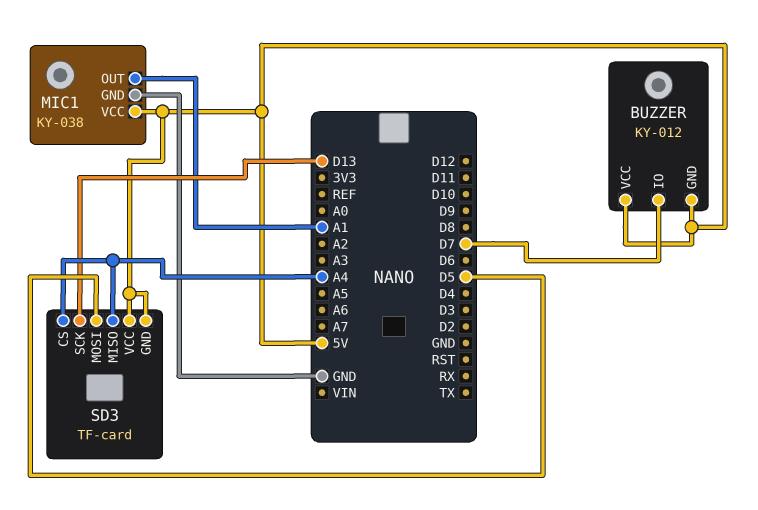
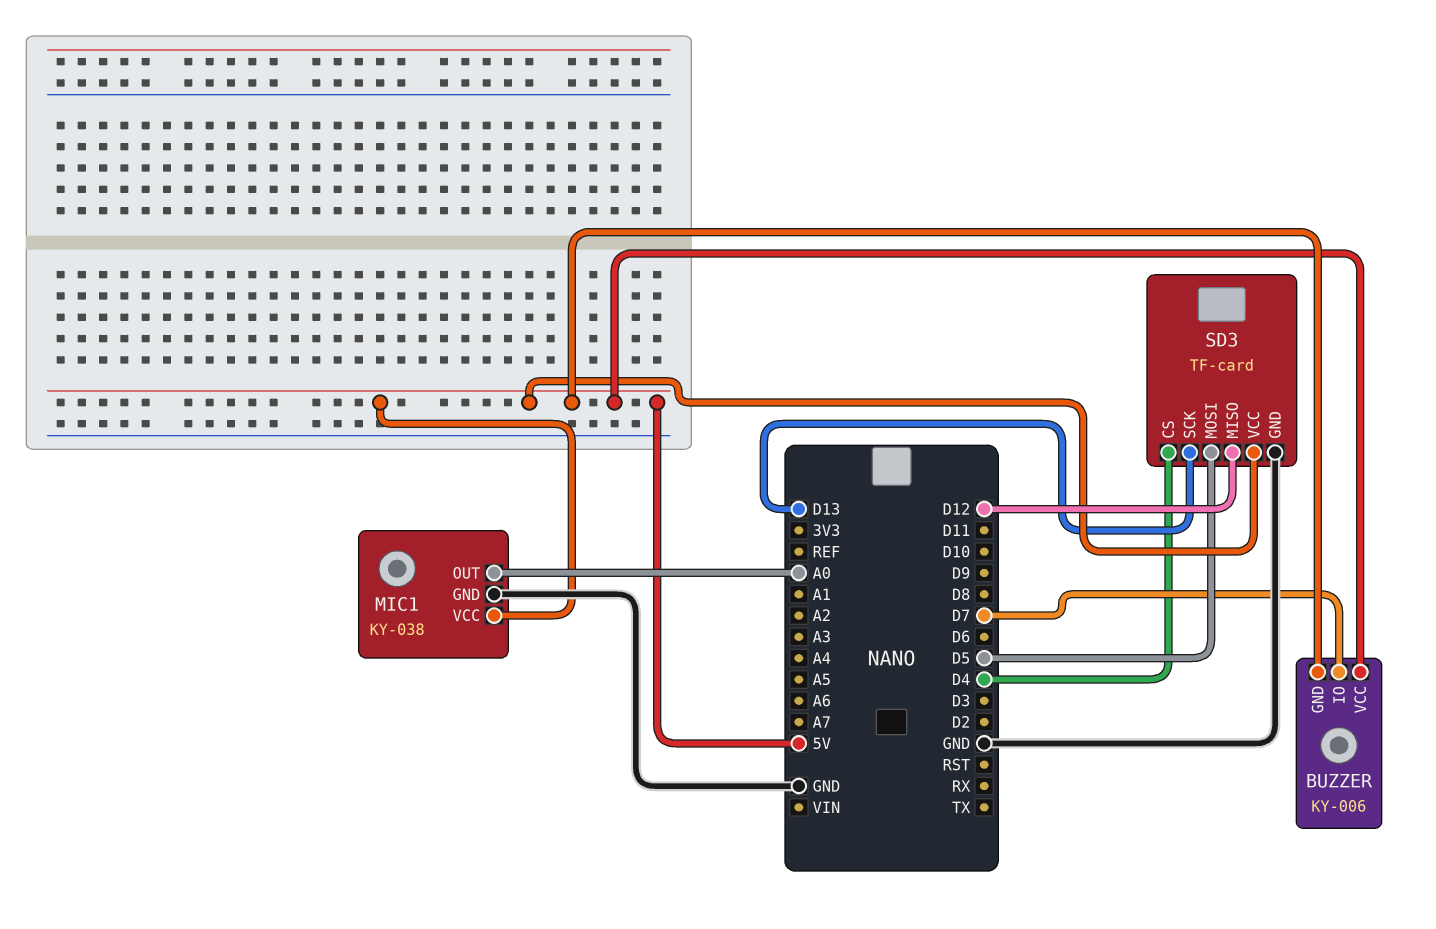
BUZZER: KY-012 -> KY-006
MIC1 pin OUT: A1 -> A0
SD3 pin CS: A4 -> D4
SD3 pin GND: 5V -> GND
SD3 pin MISO: A4 -> D12

